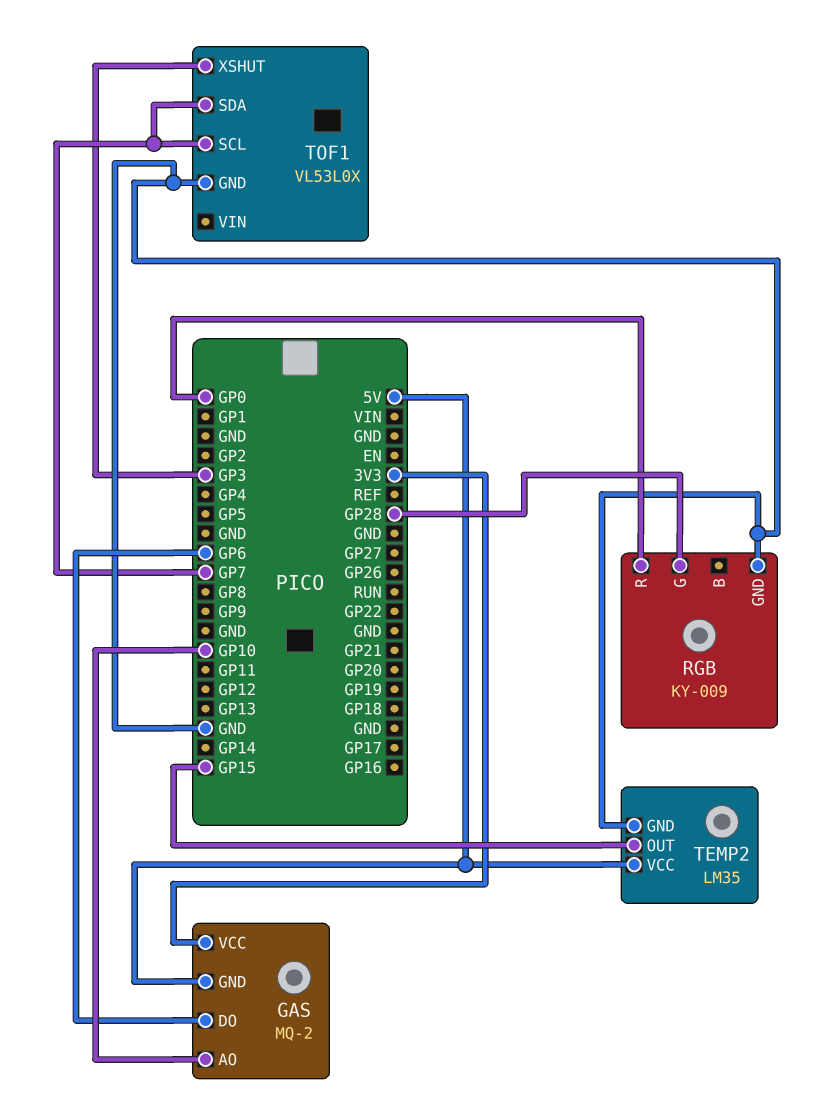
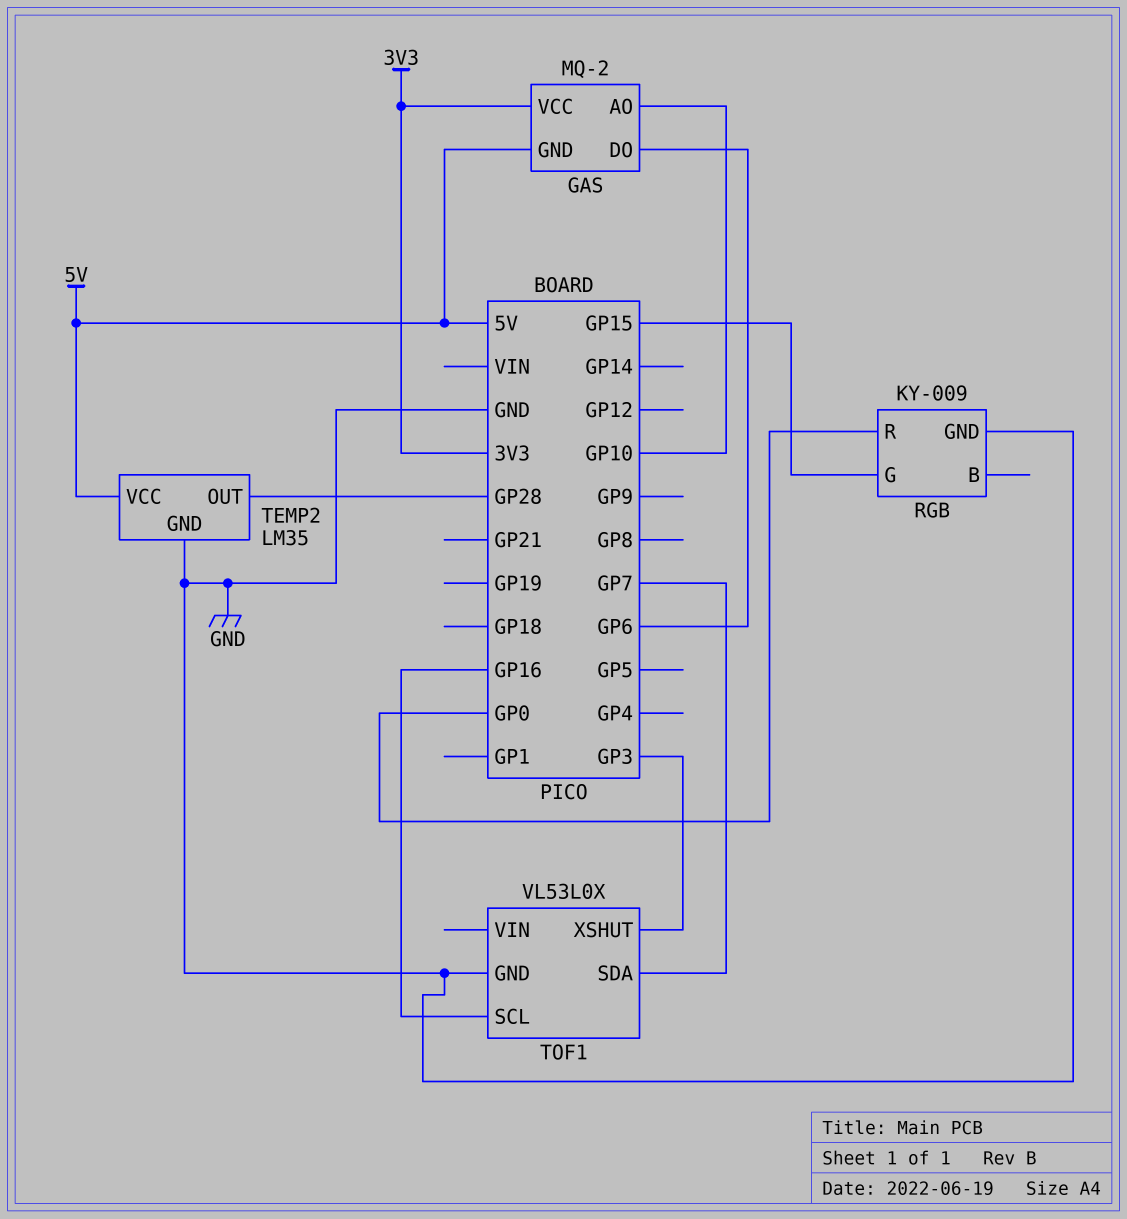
RGB pin G: GP28 -> GP15
TEMP2 pin OUT: GP15 -> GP28
TOF1 pin SCL: GP7 -> GP16

